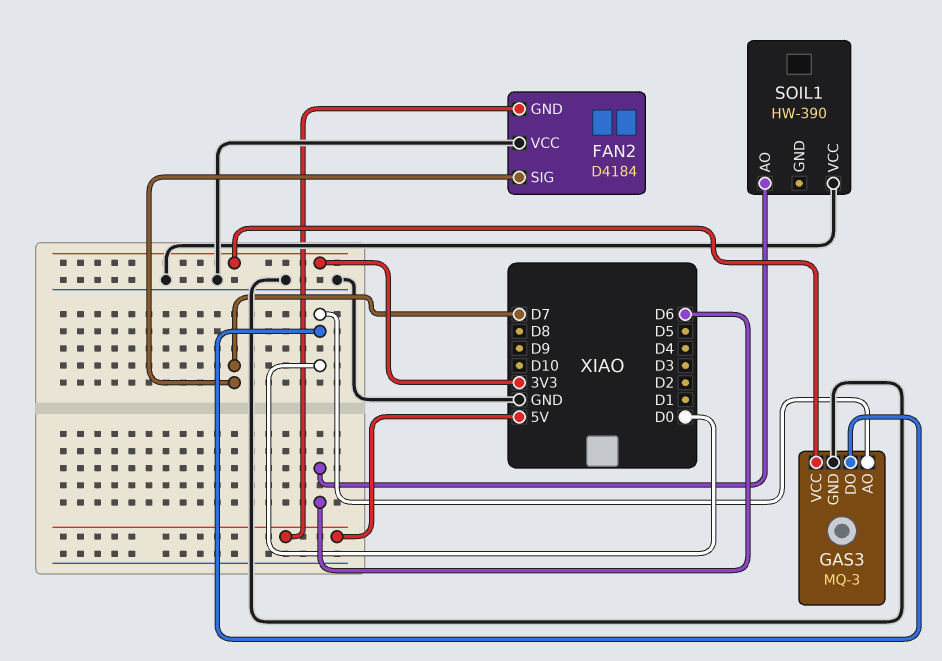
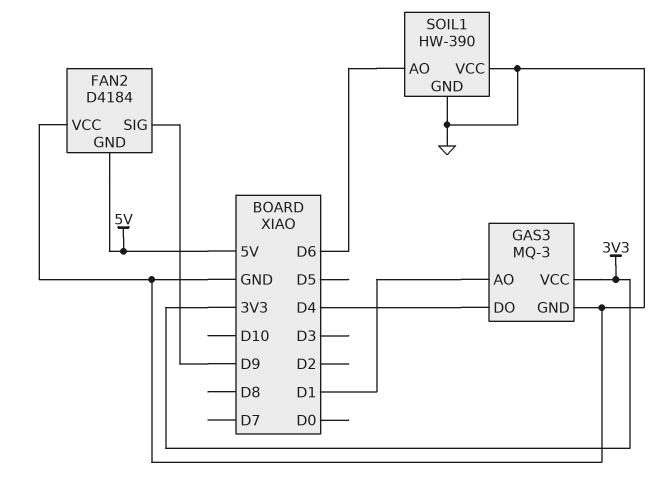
FAN2 pin SIG: D7 -> D9
GAS3 pin AO: D0 -> D1
GAS3 pin DO: D0 -> D4
SOIL1 pin GND: none -> GND

